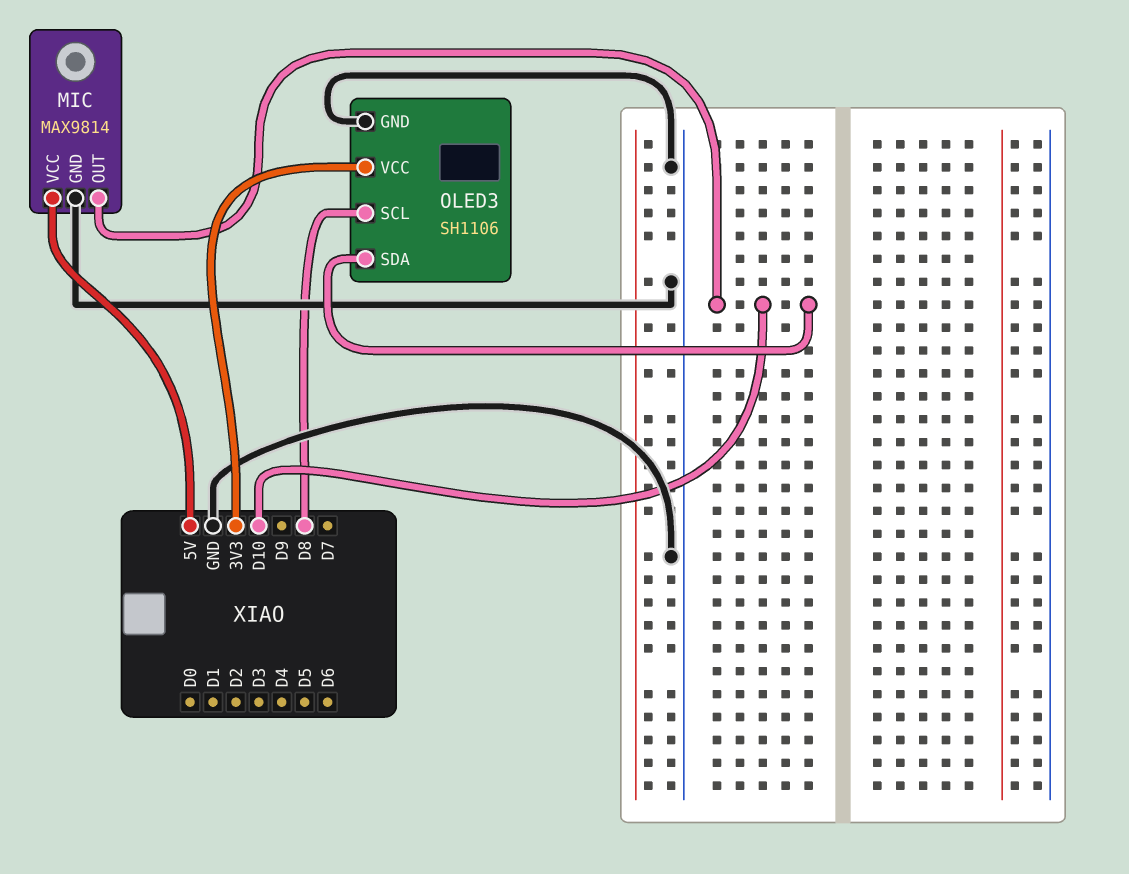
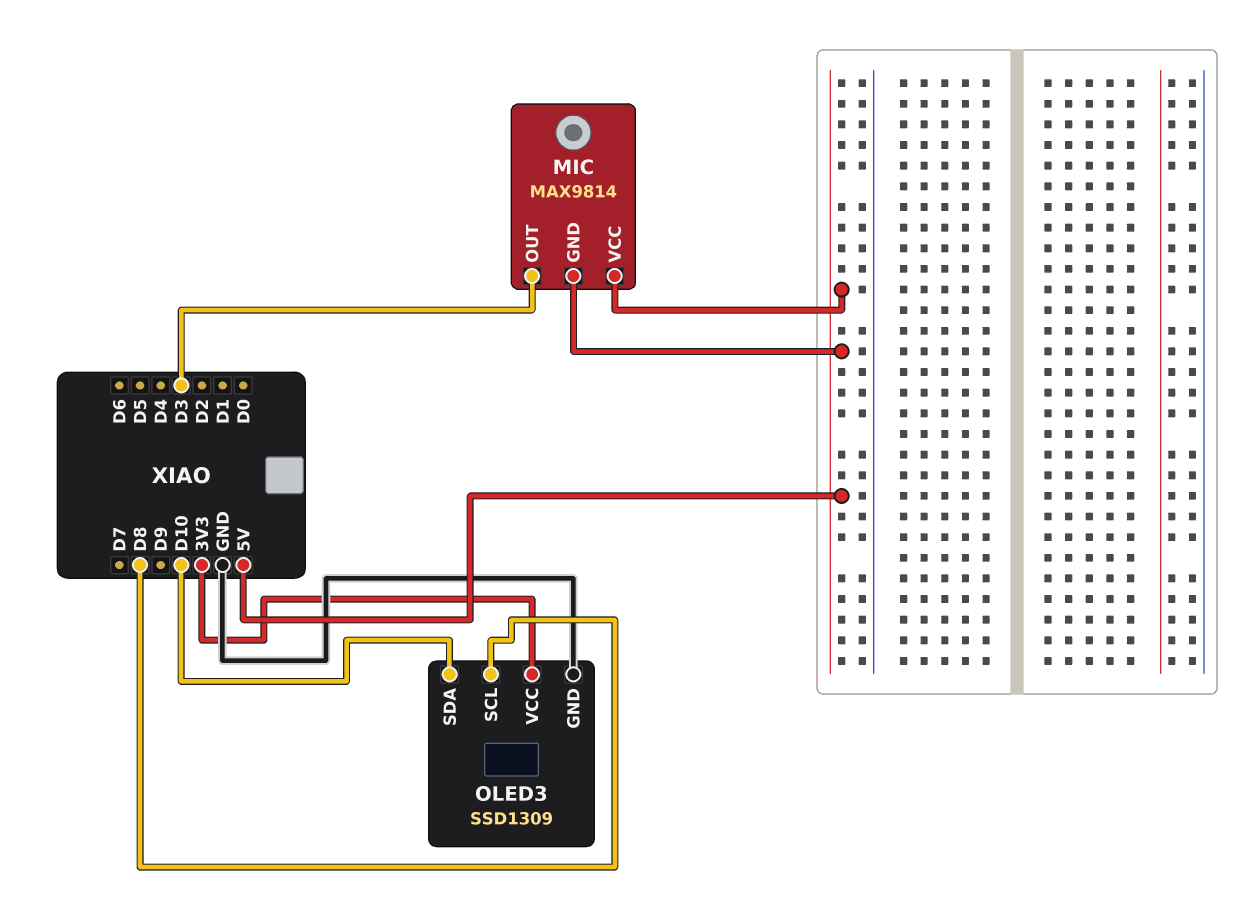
MIC pin GND: GND -> 5V
MIC pin OUT: D10 -> D3
OLED3: SH1106 -> SSD1309

